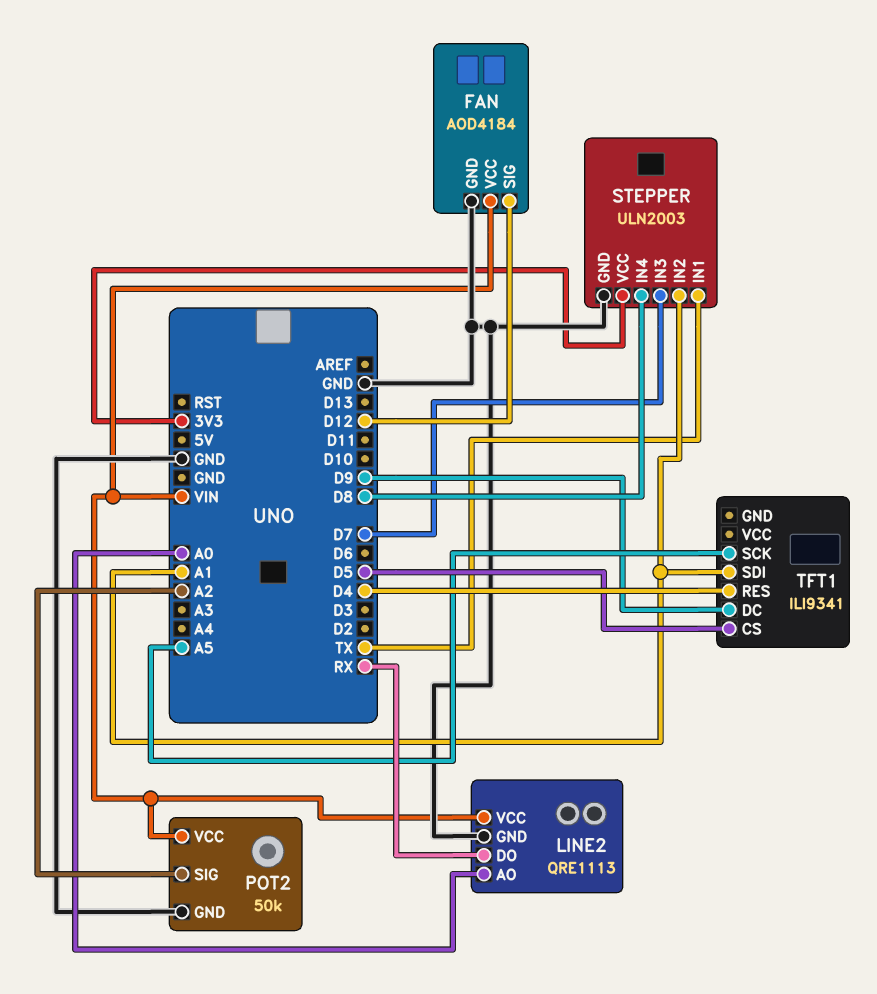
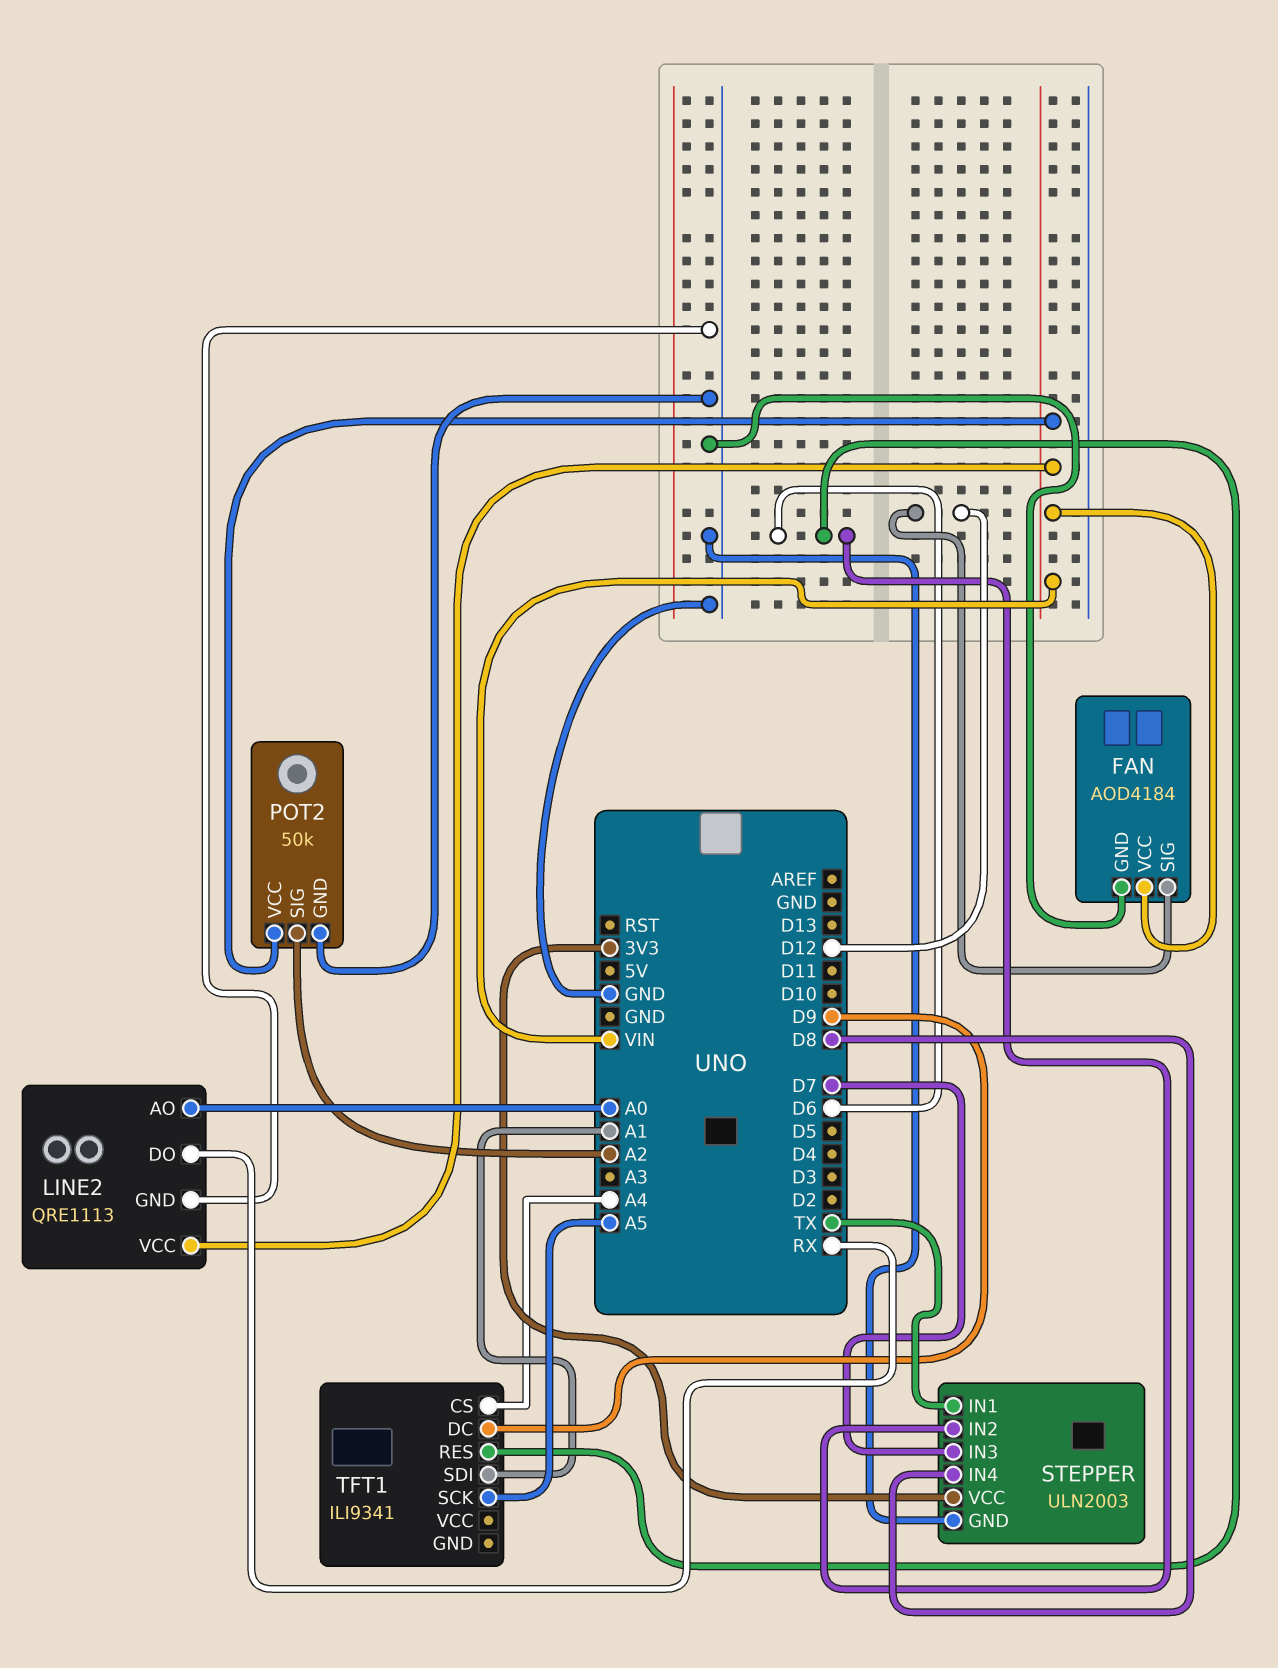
STEPPER pin IN2: A1 -> D6
TFT1 pin CS: D5 -> A4
TFT1 pin RES: D4 -> D6

